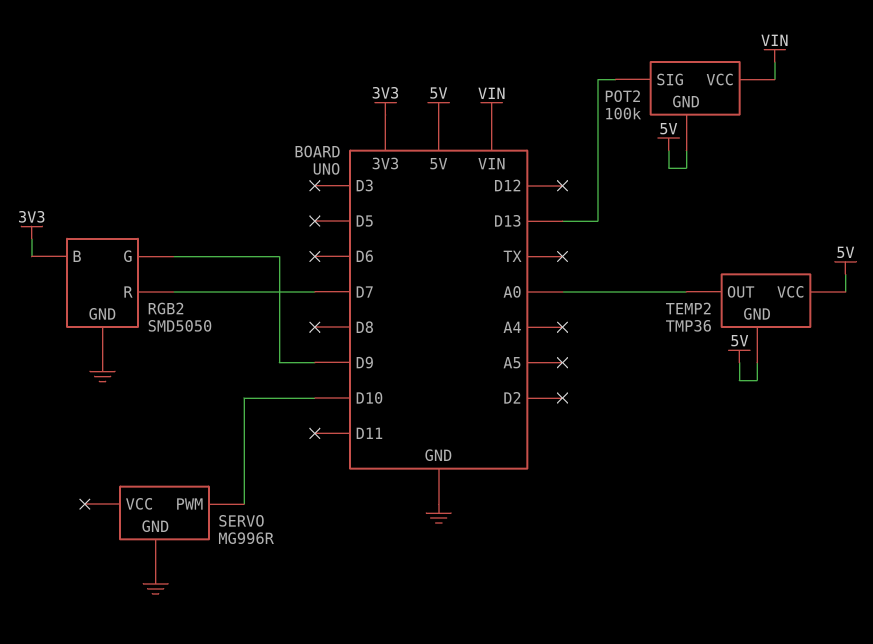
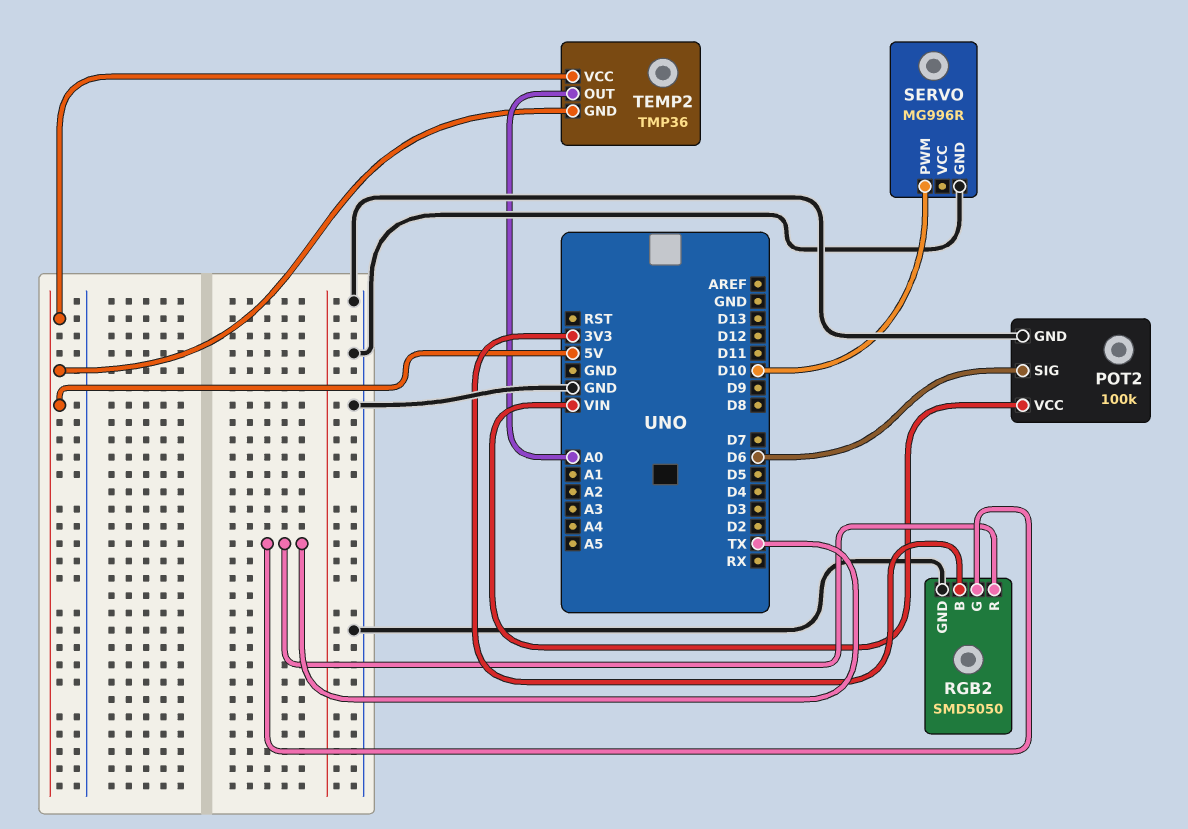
POT2 pin GND: 5V -> GND
POT2 pin SIG: D13 -> D6
RGB2 pin G: D9 -> TX
RGB2 pin R: D7 -> TX

